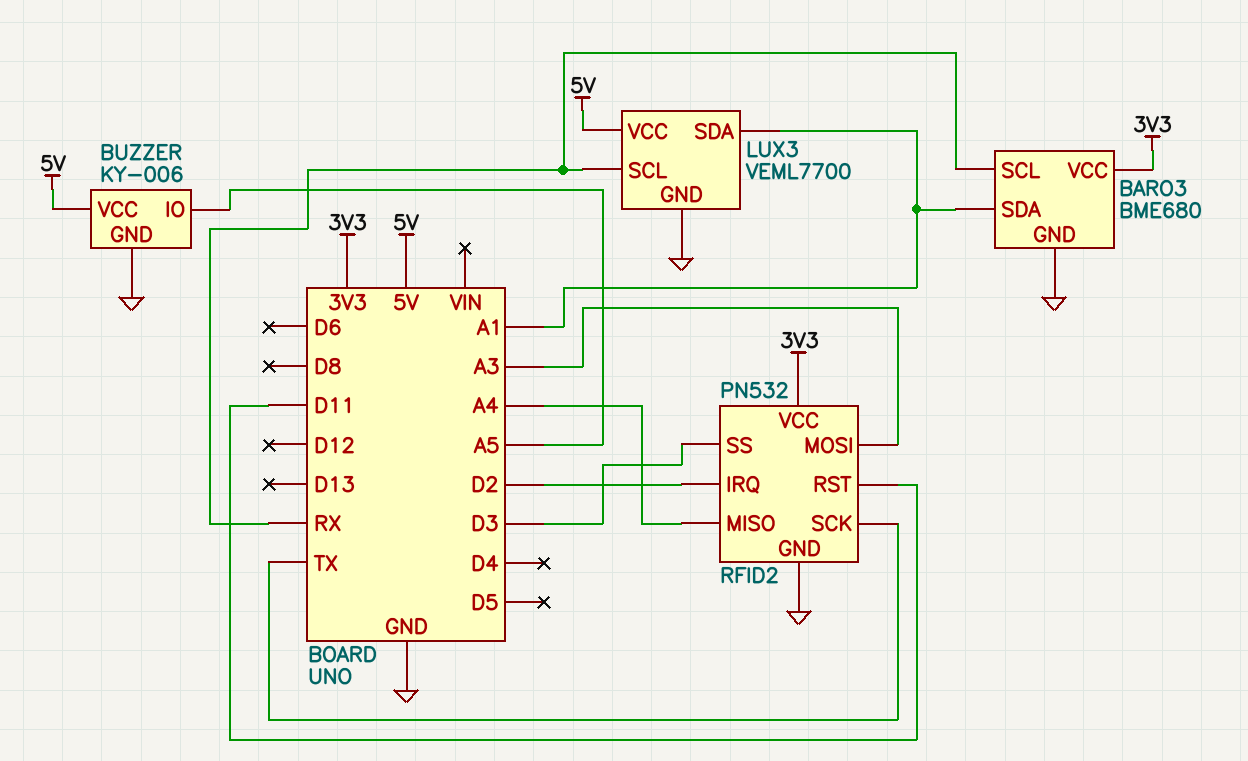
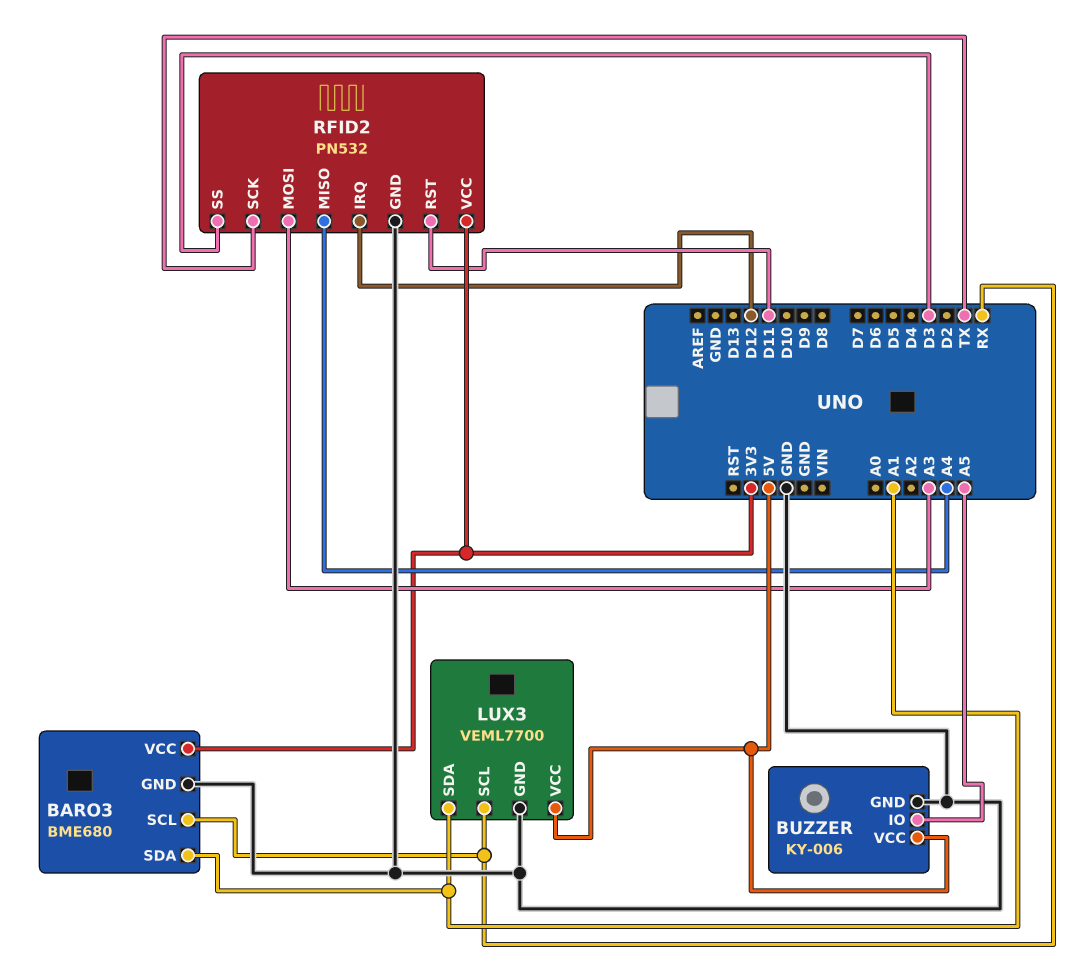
RFID2 pin IRQ: D2 -> D12

